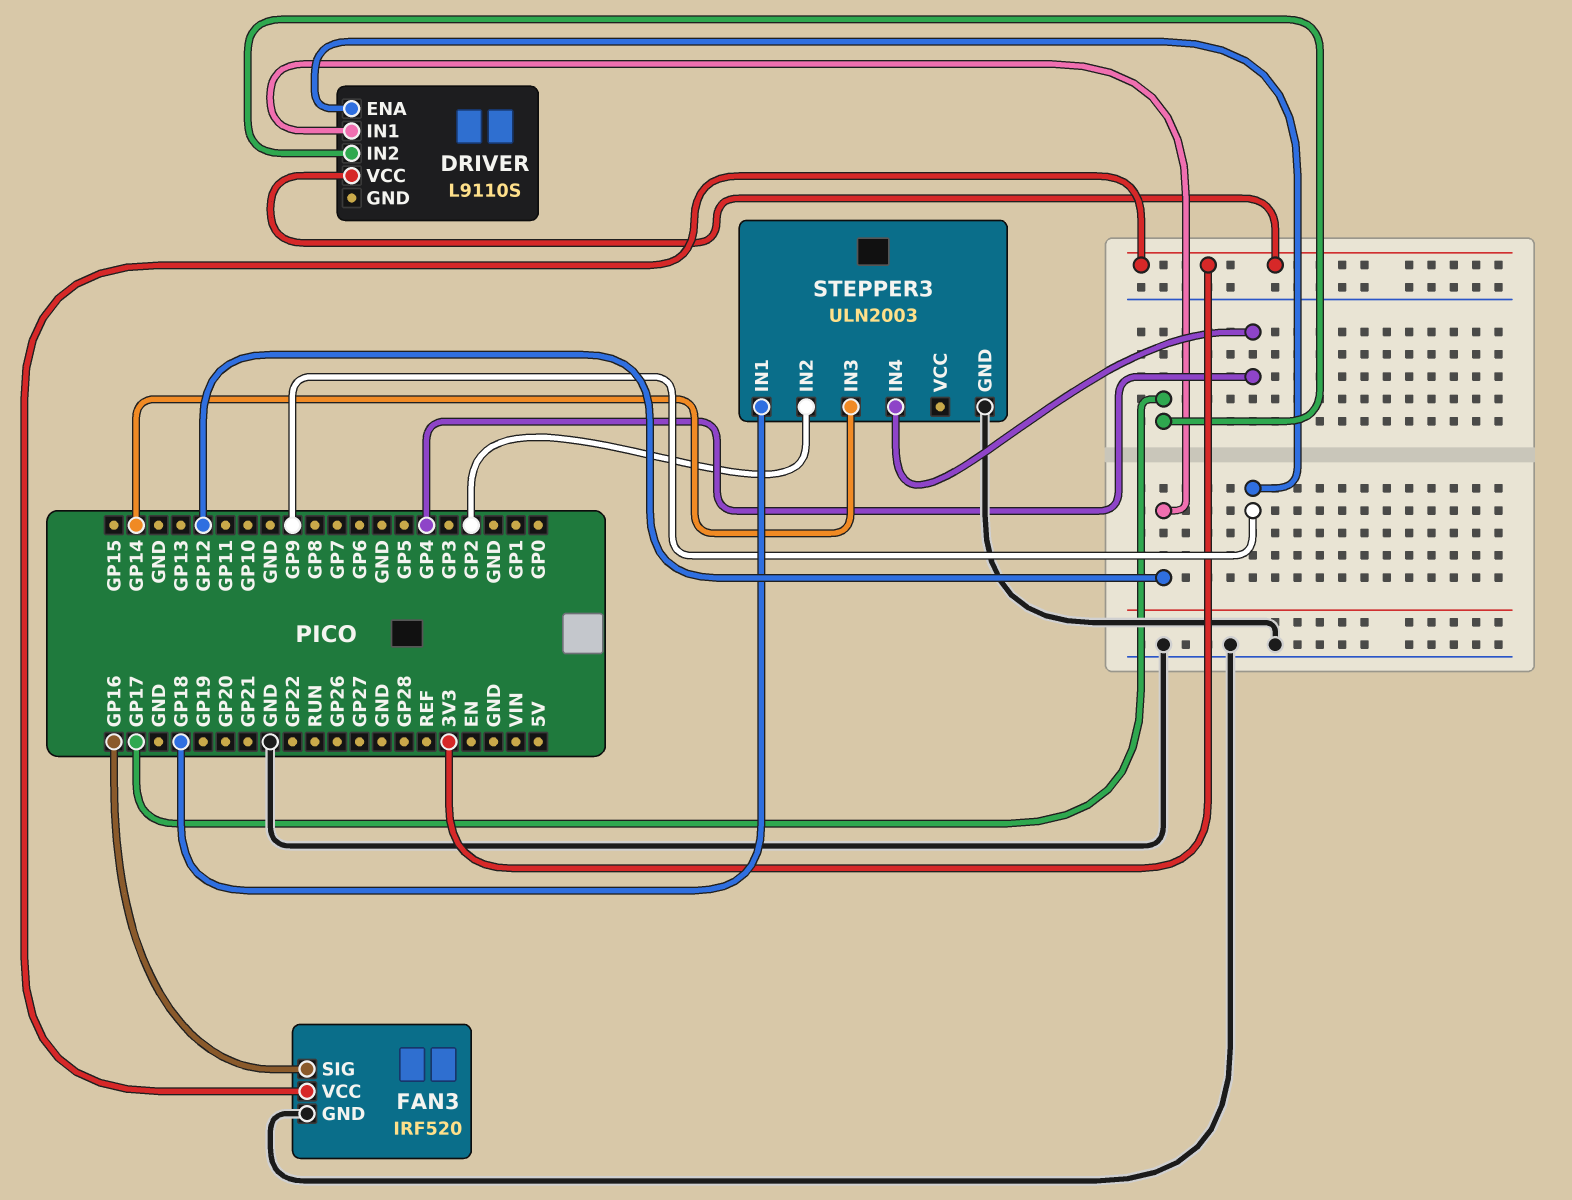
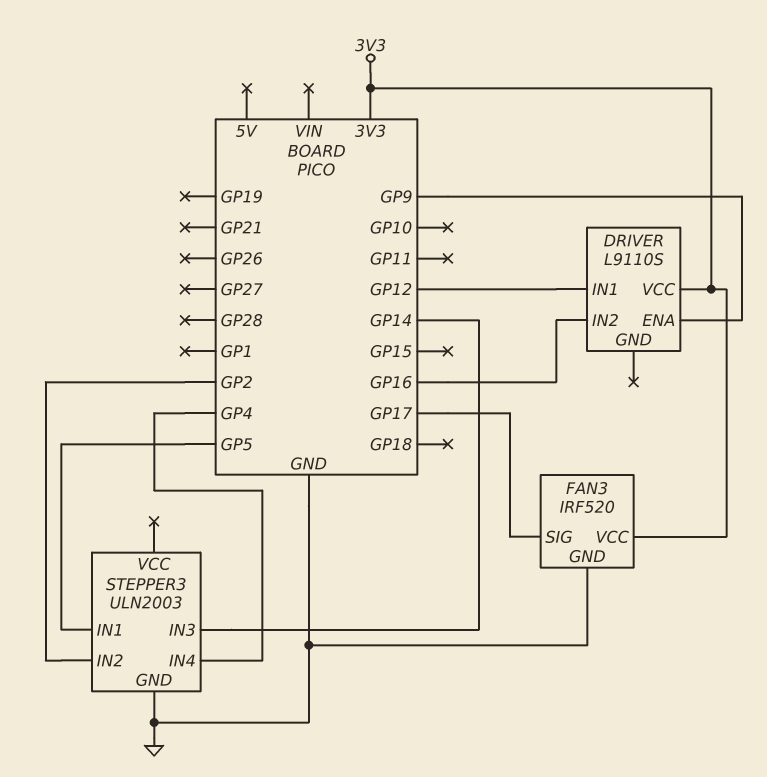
DRIVER pin IN2: GP17 -> GP16
FAN3 pin SIG: GP16 -> GP17
STEPPER3 pin IN1: GP18 -> GP5

